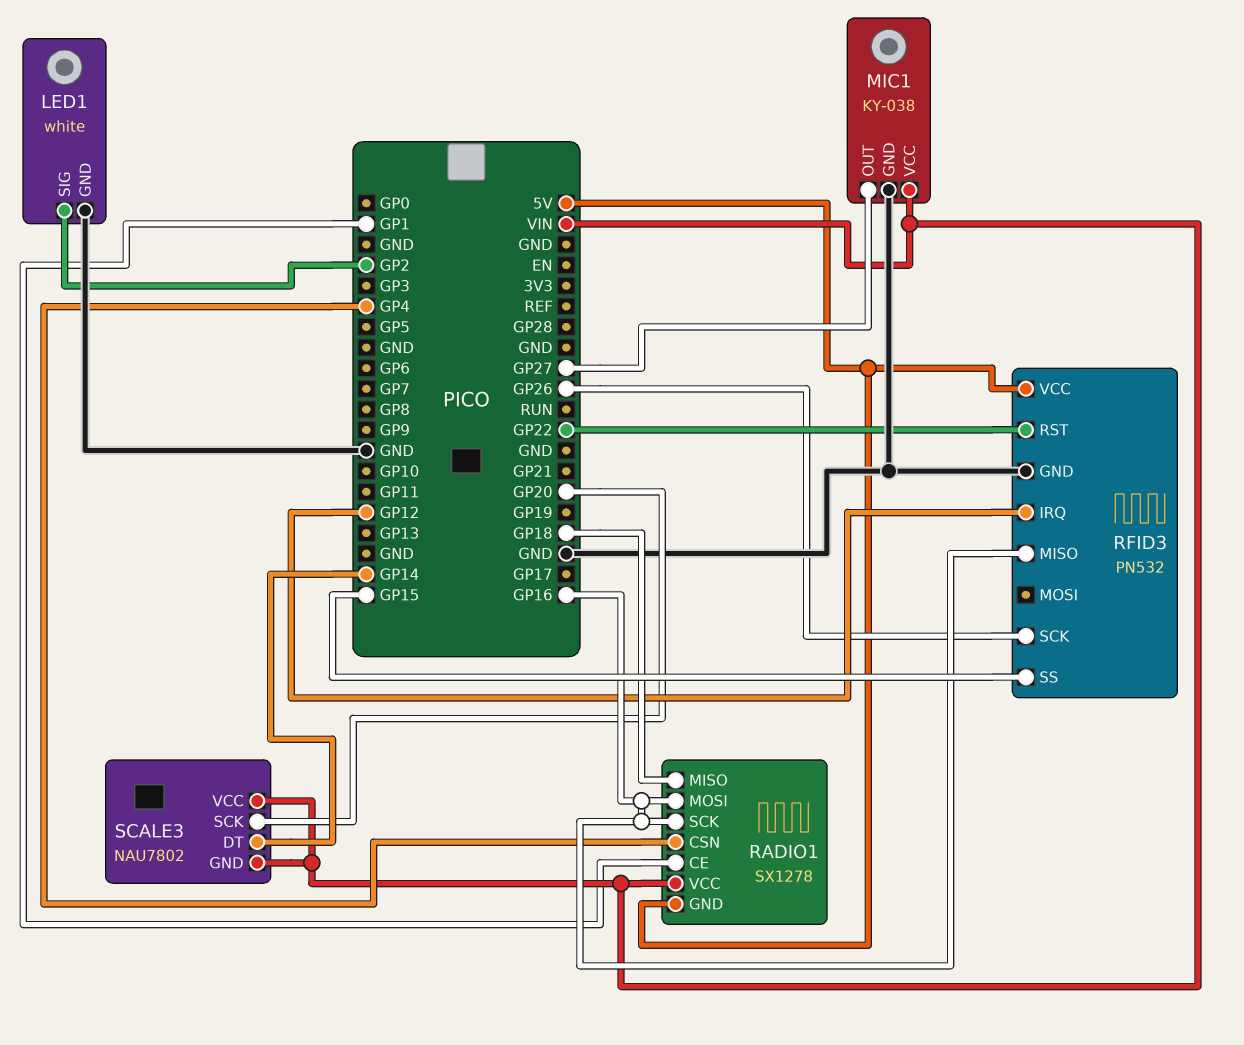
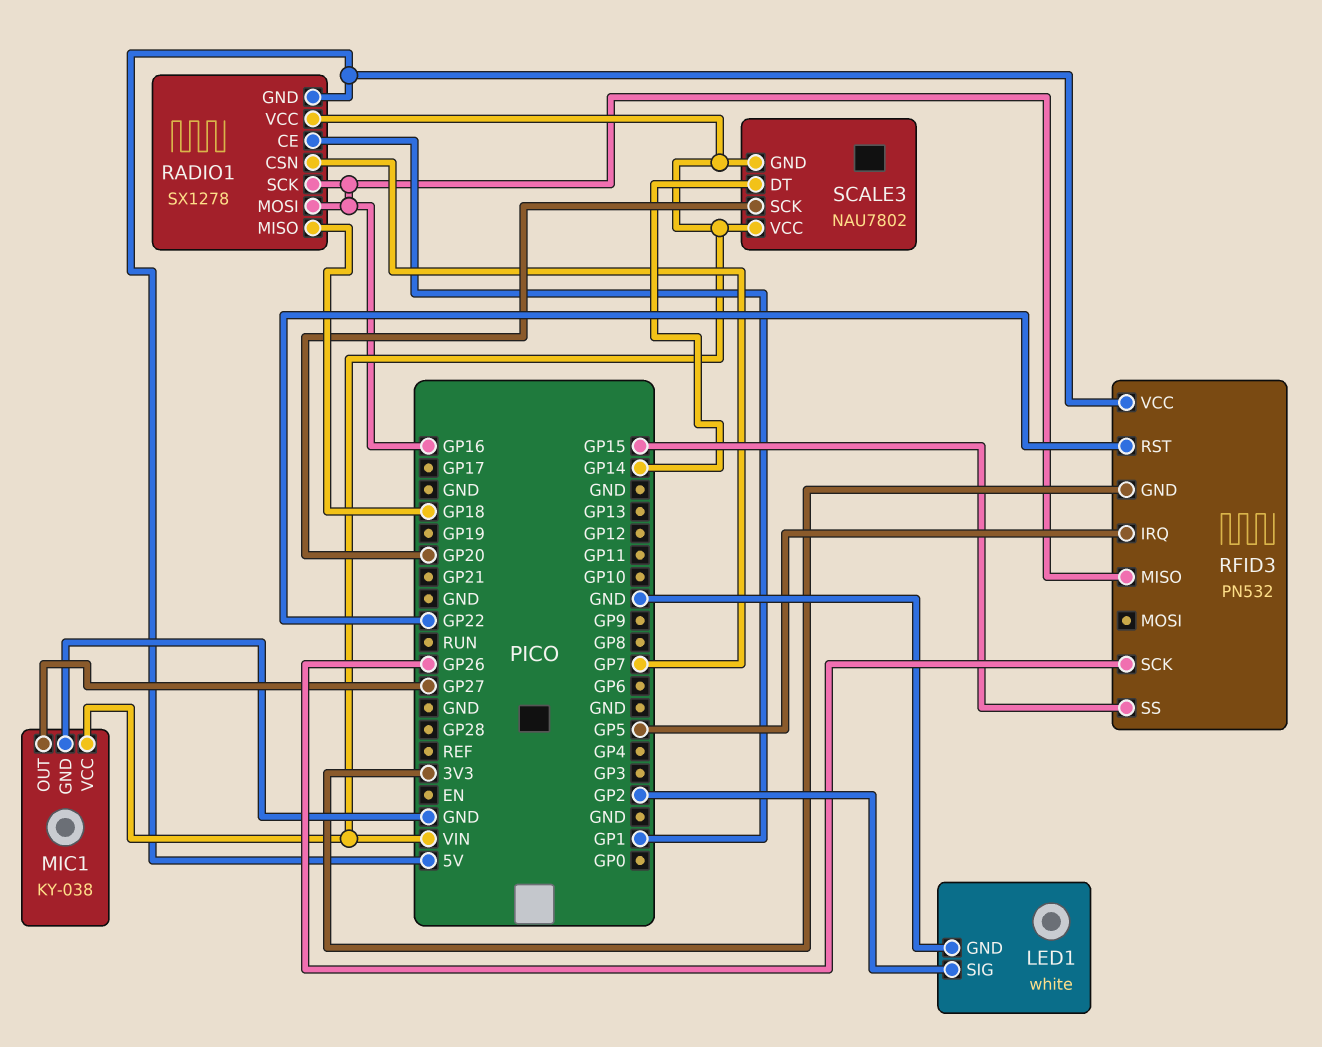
RADIO1 pin CSN: GP4 -> GP7
RFID3 pin GND: GND -> 3V3
RFID3 pin IRQ: GP12 -> GP5

